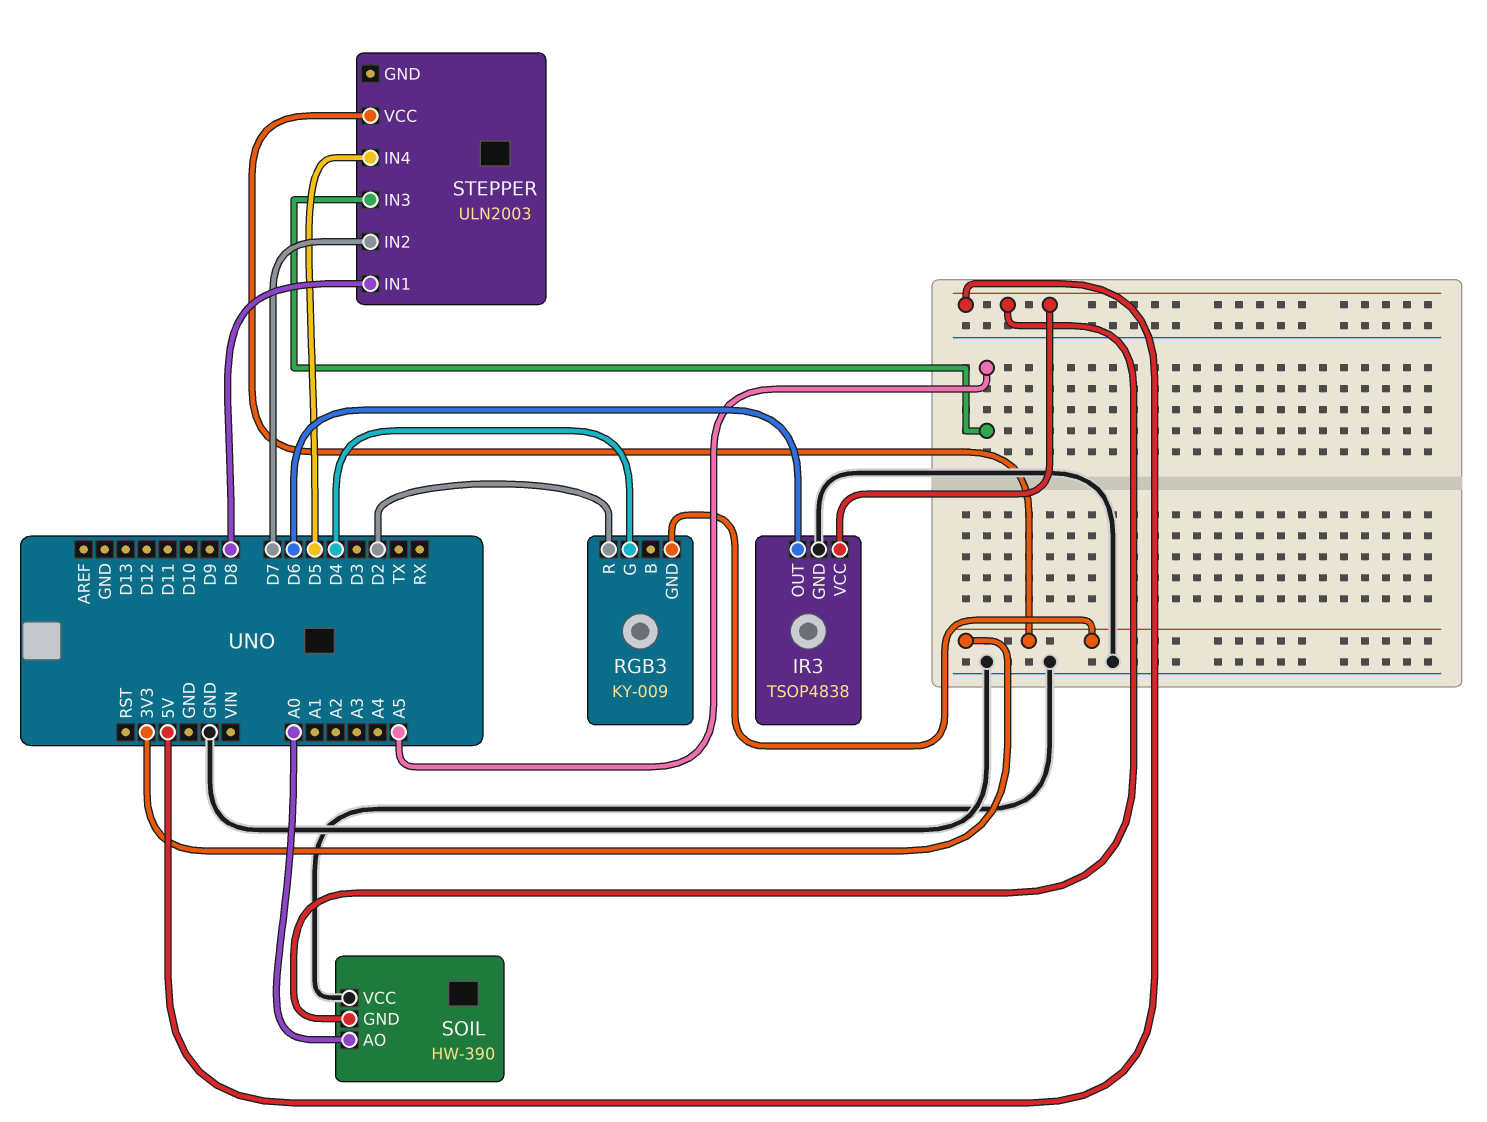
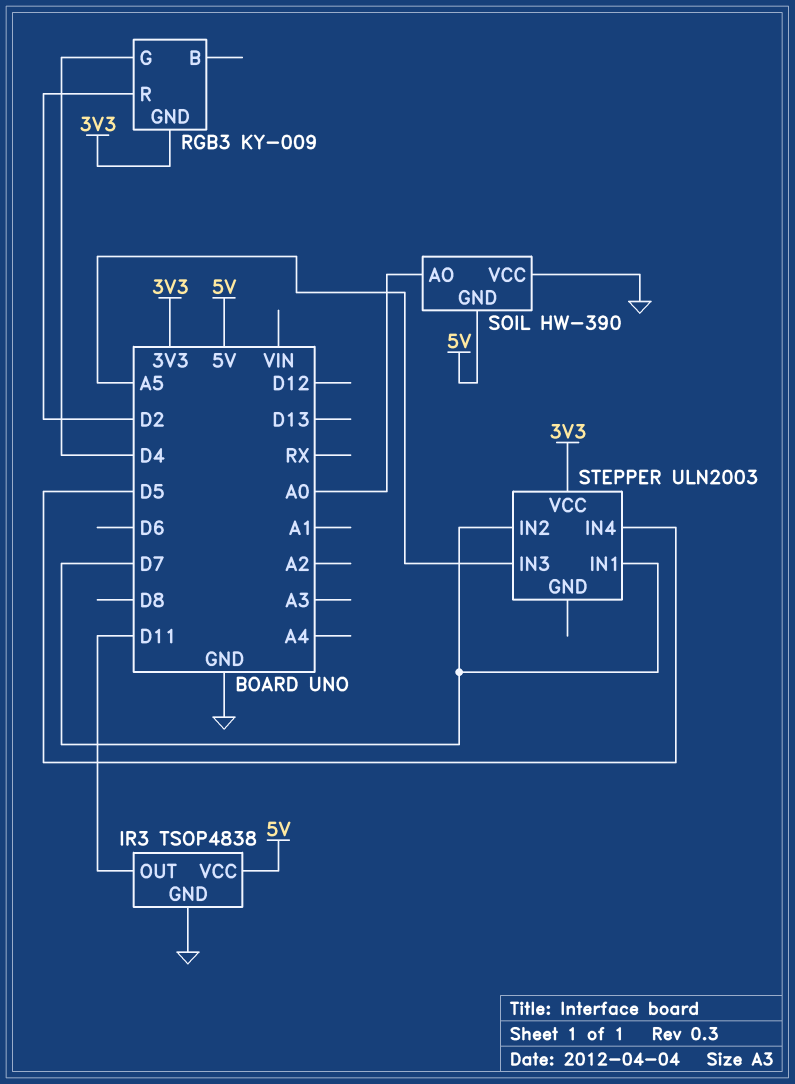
IR3 pin OUT: D6 -> D11
STEPPER pin IN1: D8 -> D7

